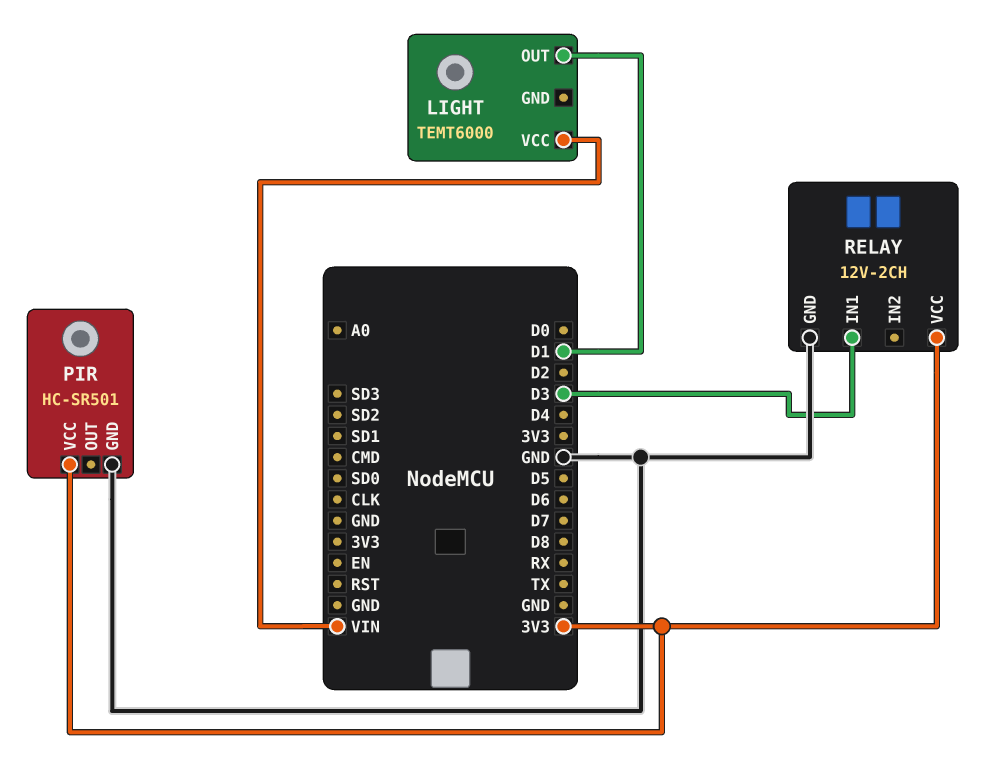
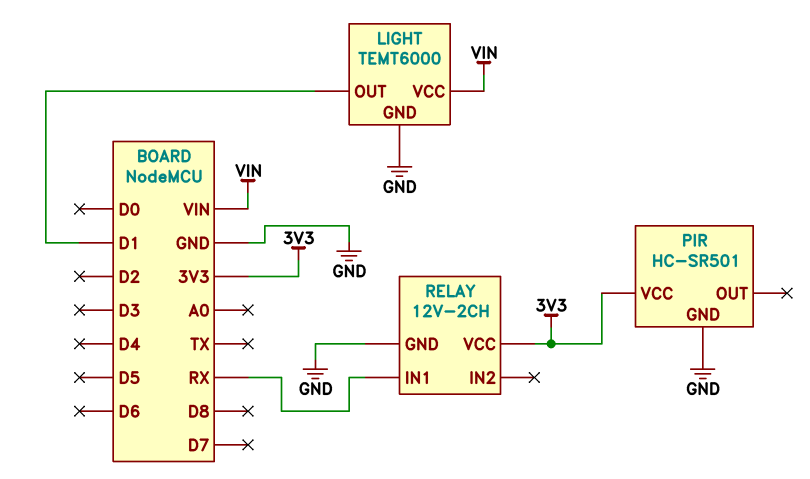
LIGHT pin GND: none -> GND
RELAY pin IN1: D3 -> RX

